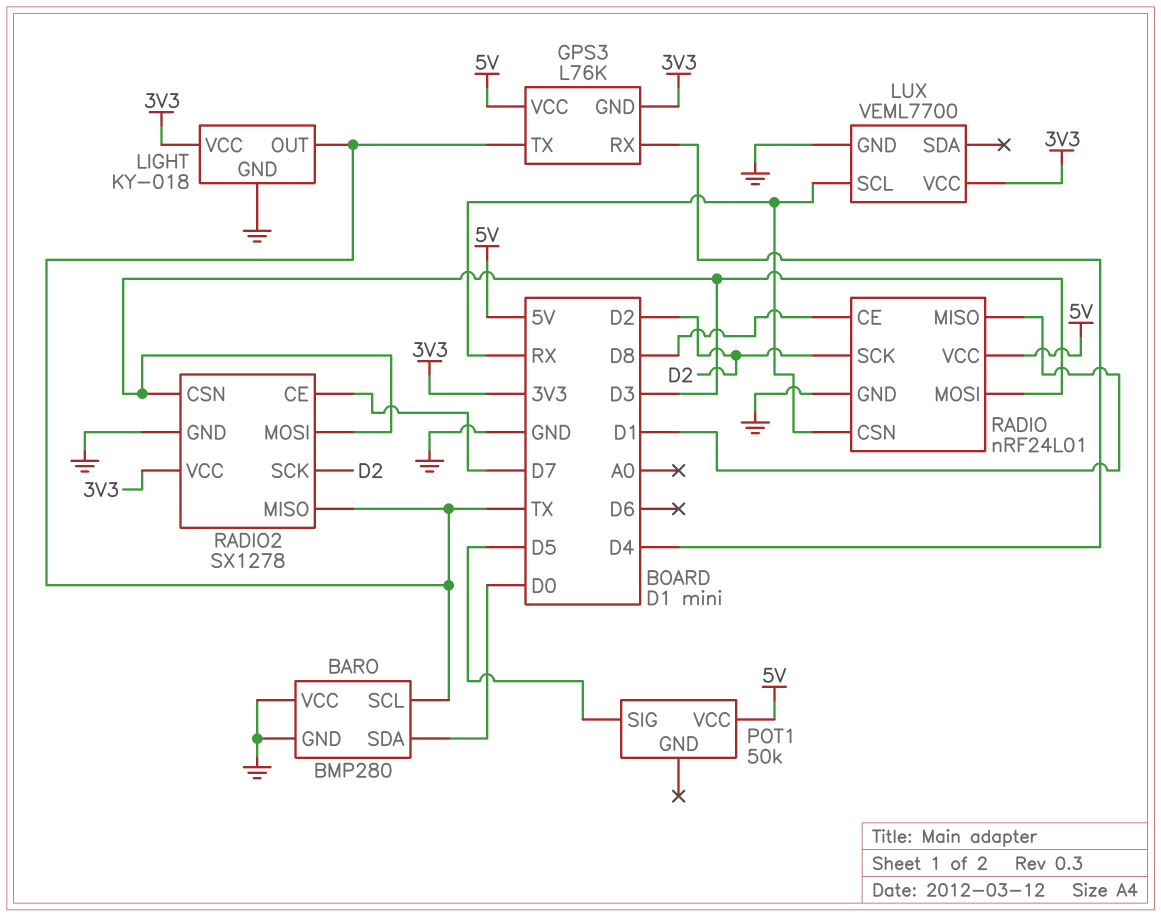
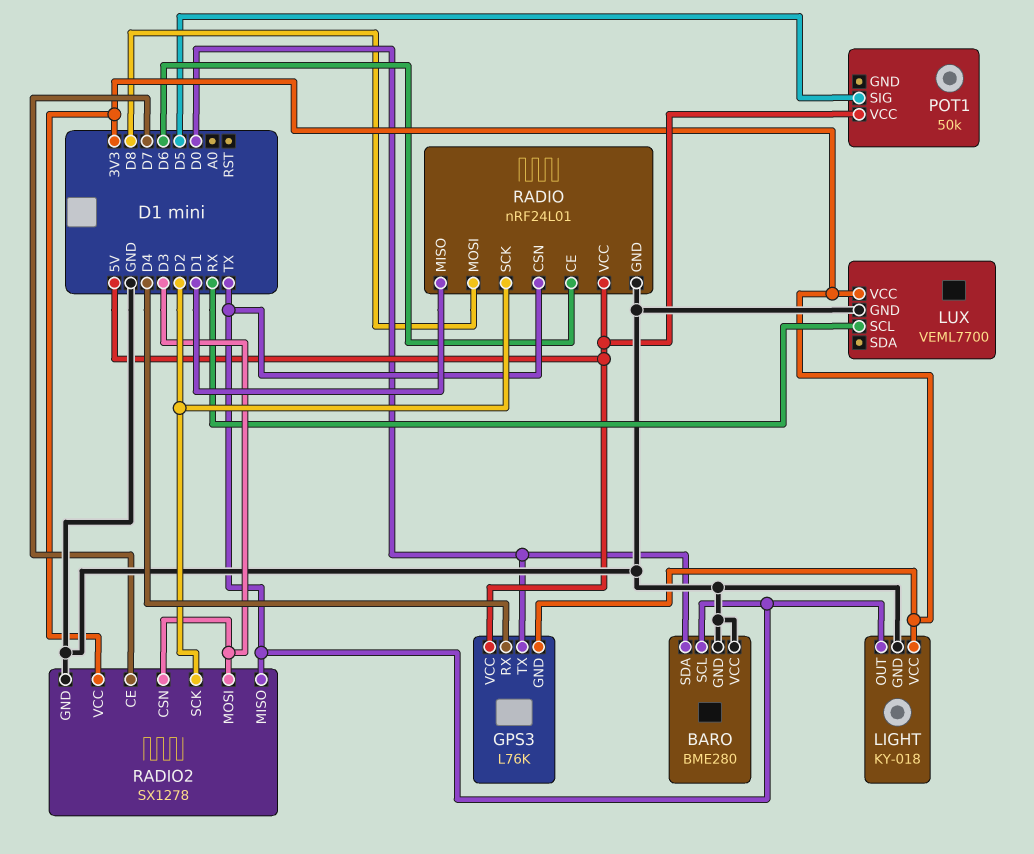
BARO: BMP280 -> BME280
GPS3 pin TX: TX -> D0
RADIO pin CE: D8 -> D6
RADIO pin CSN: RX -> TX
RADIO pin MOSI: D3 -> D8

